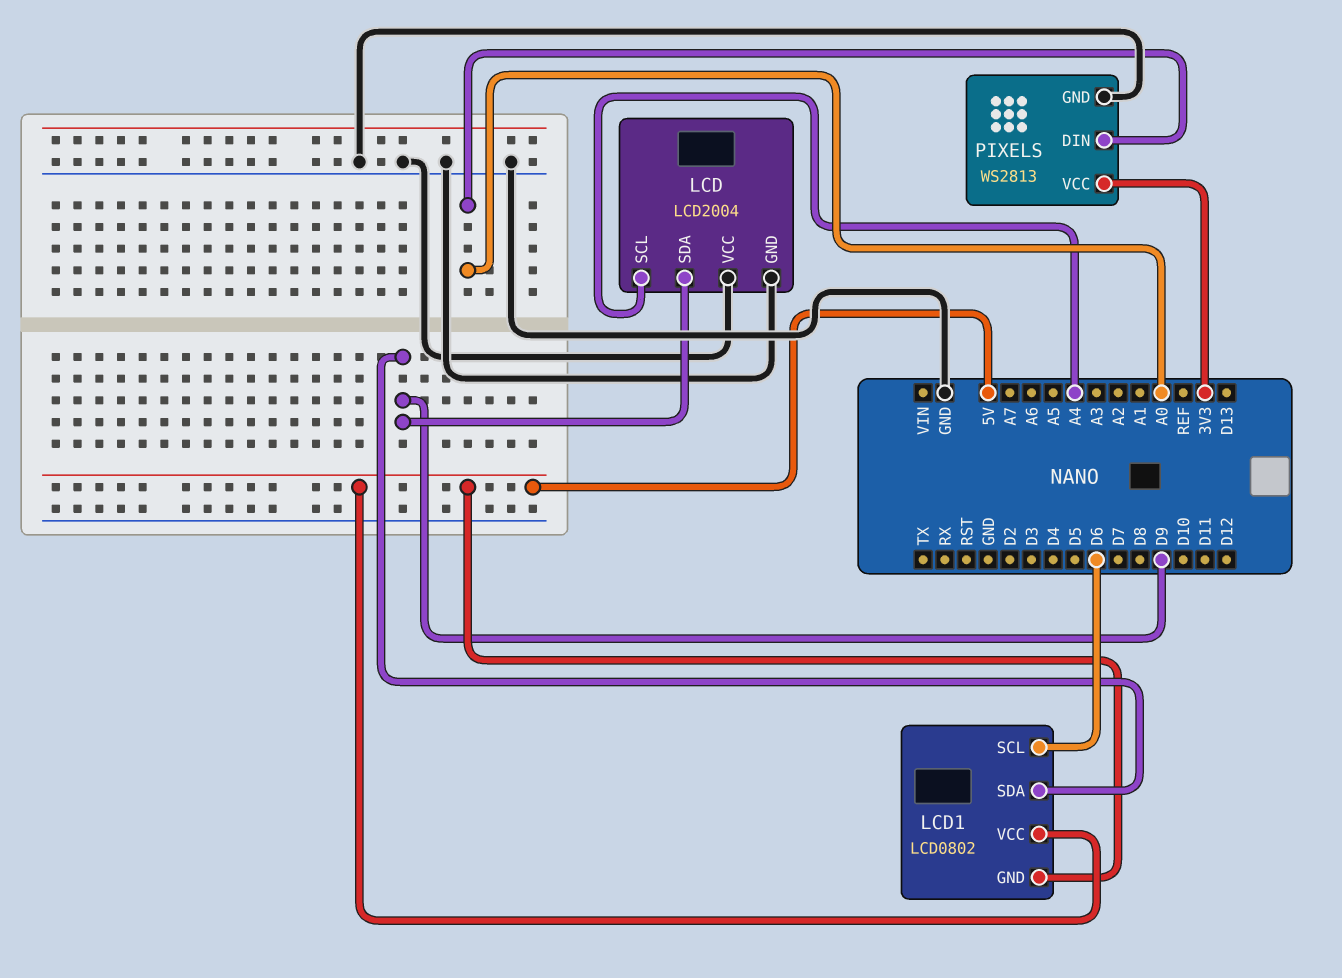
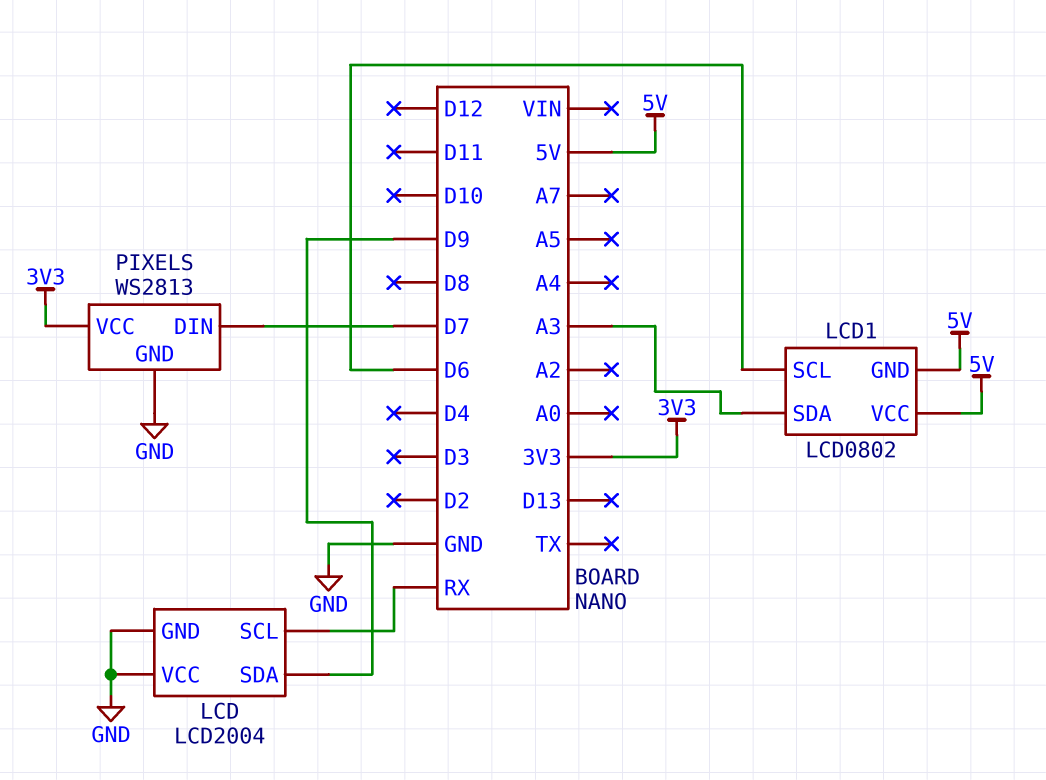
LCD pin SCL: A4 -> RX
LCD1 pin SDA: D9 -> A3
PIXELS pin DIN: A0 -> D7

